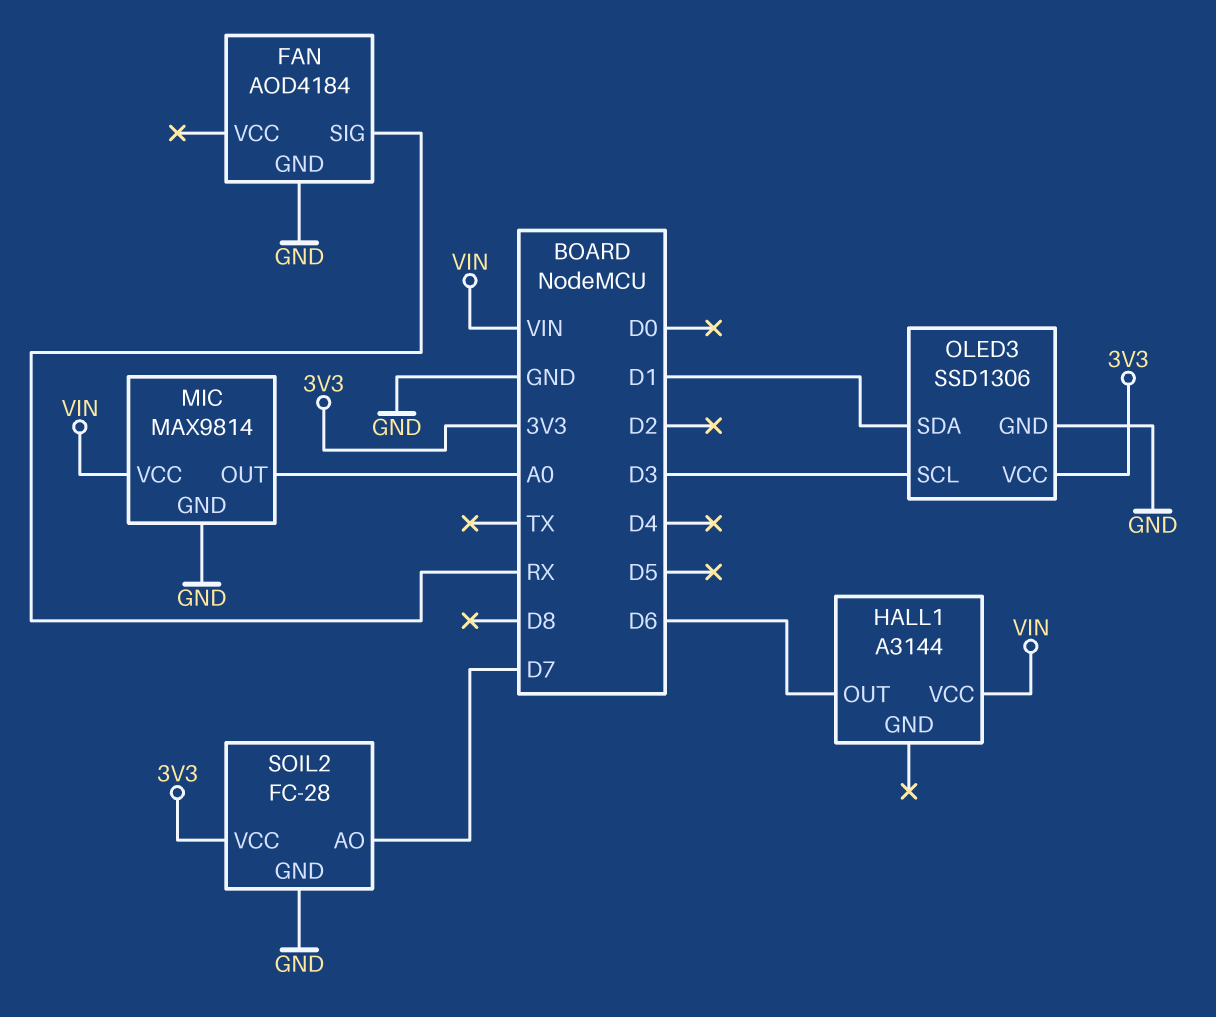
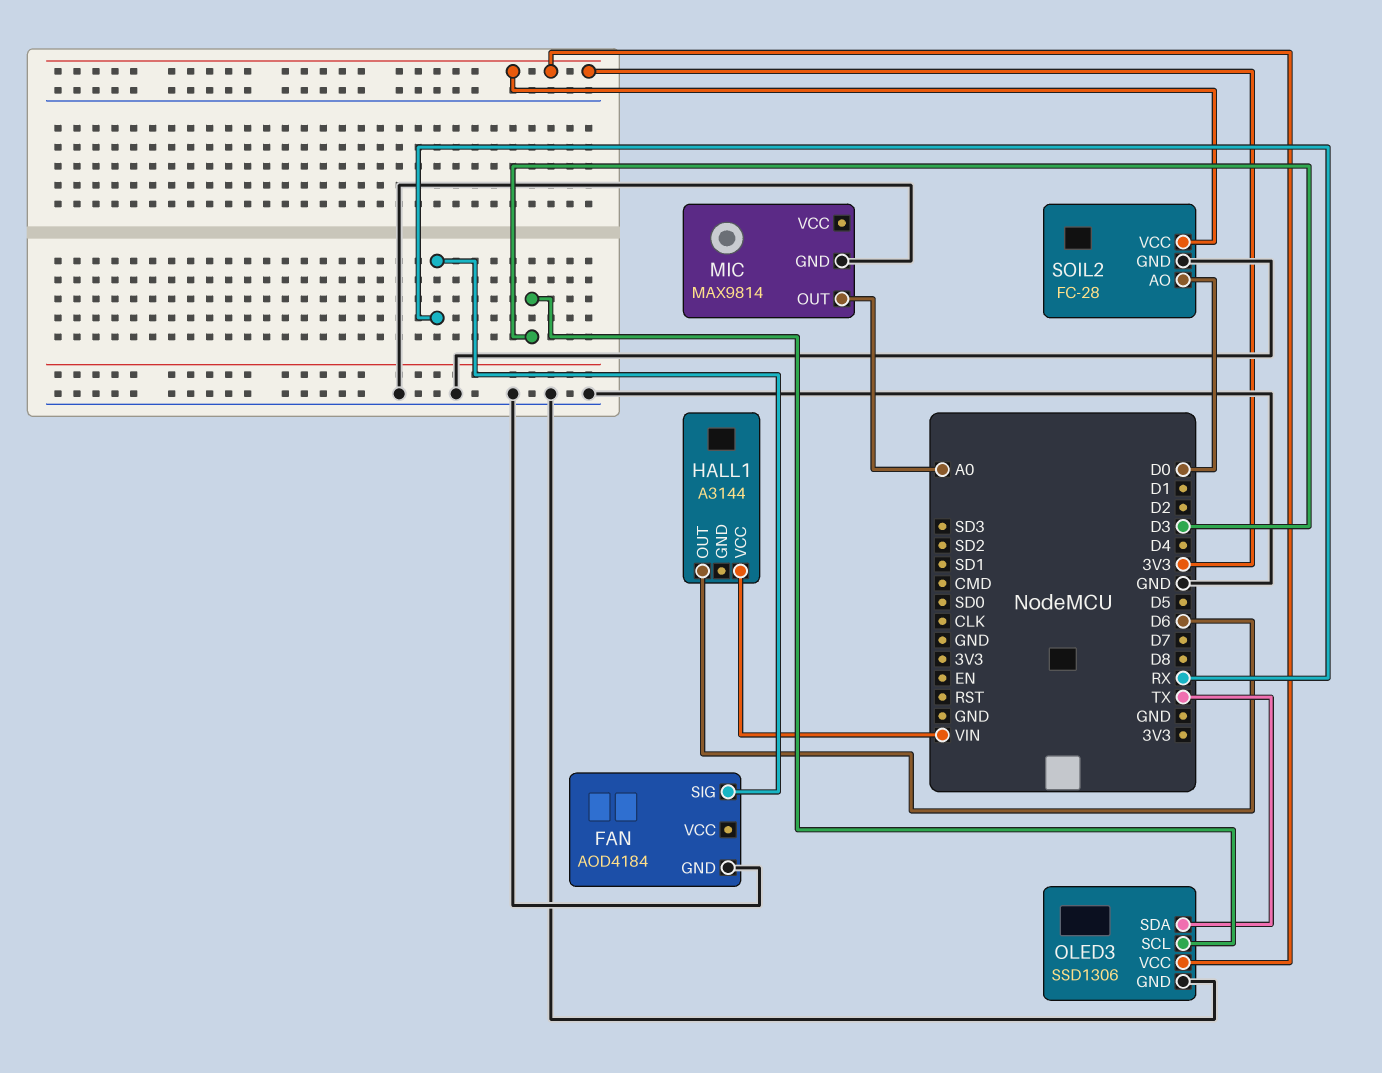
MIC pin VCC: VIN -> none
OLED3 pin SDA: D1 -> TX
SOIL2 pin AO: D7 -> D0

